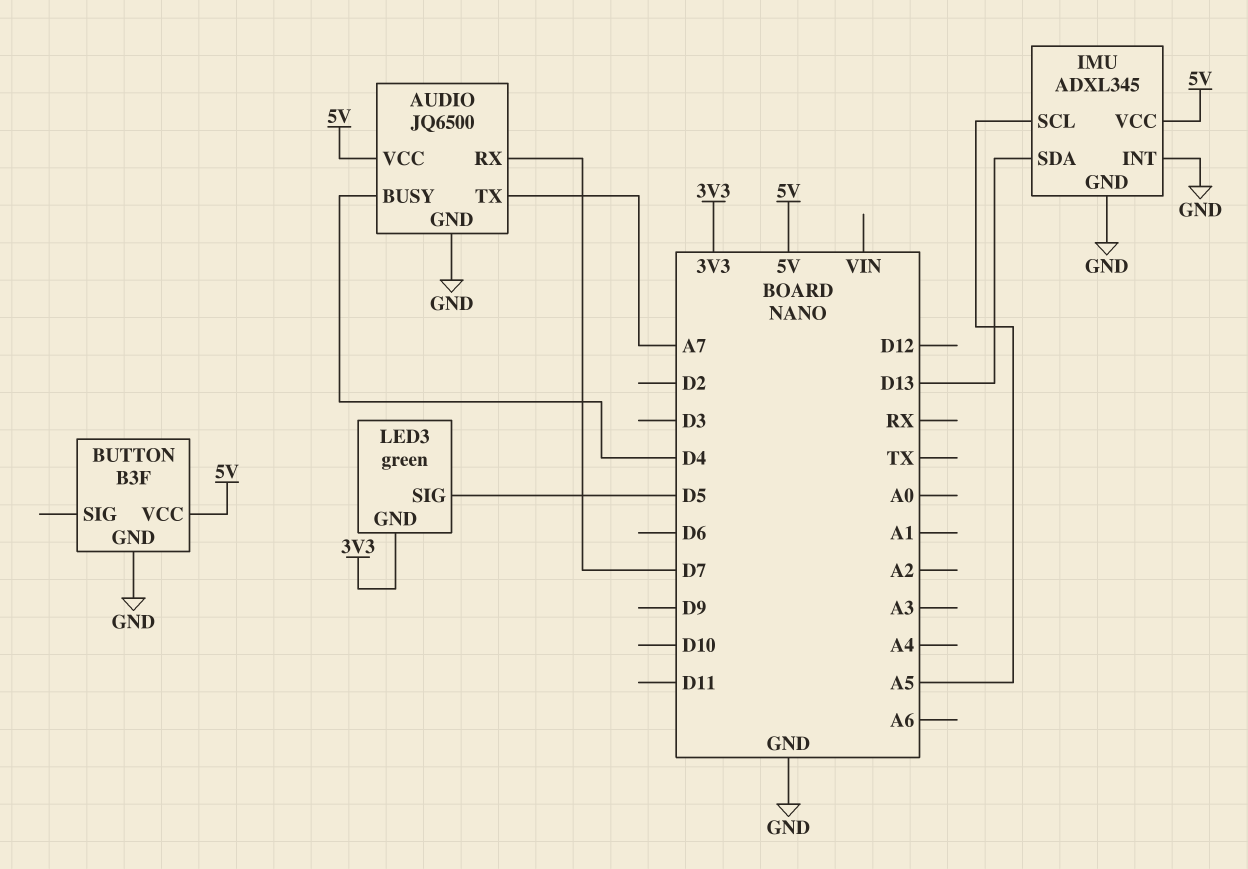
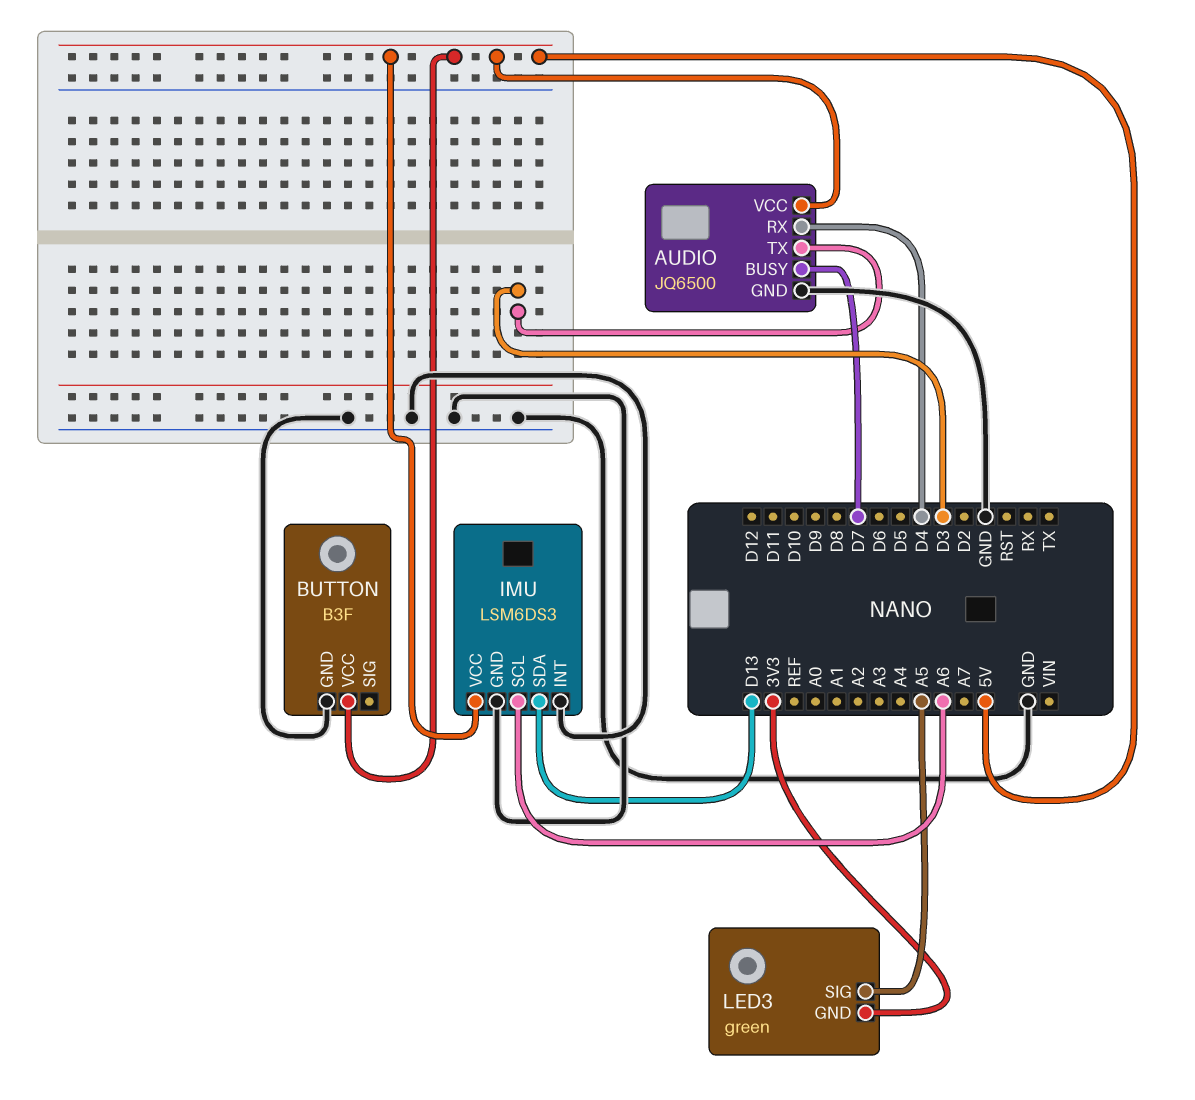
AUDIO pin BUSY: D4 -> D7
AUDIO pin RX: D7 -> D4
AUDIO pin TX: A7 -> D3
IMU: ADXL345 -> LSM6DS3
IMU pin SCL: A5 -> A6
LED3 pin SIG: D5 -> A5

